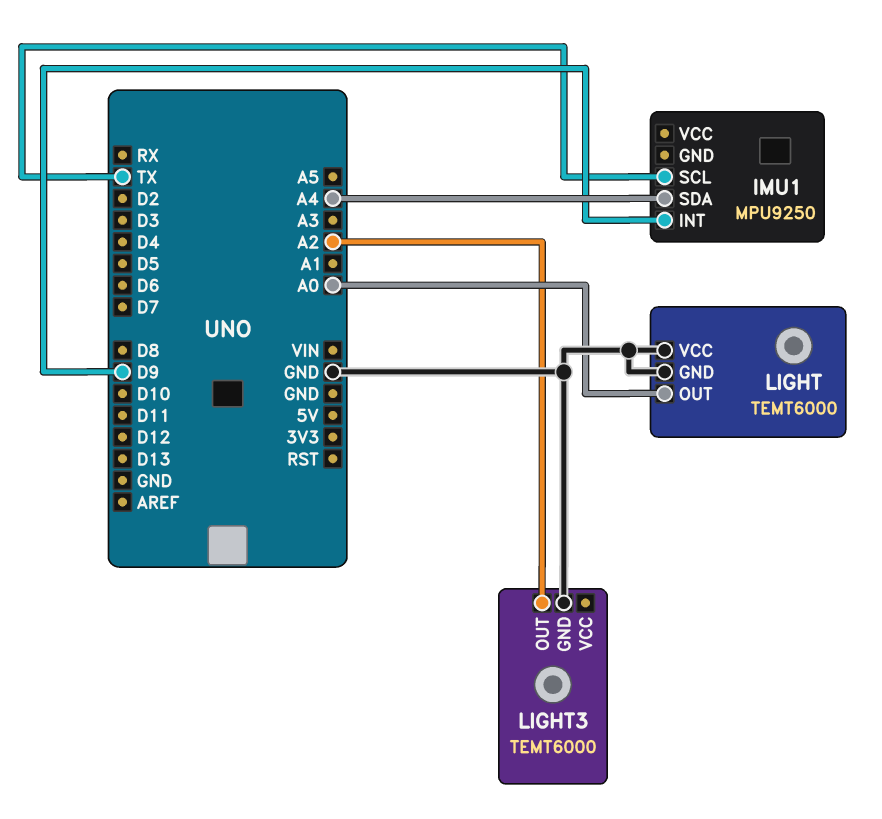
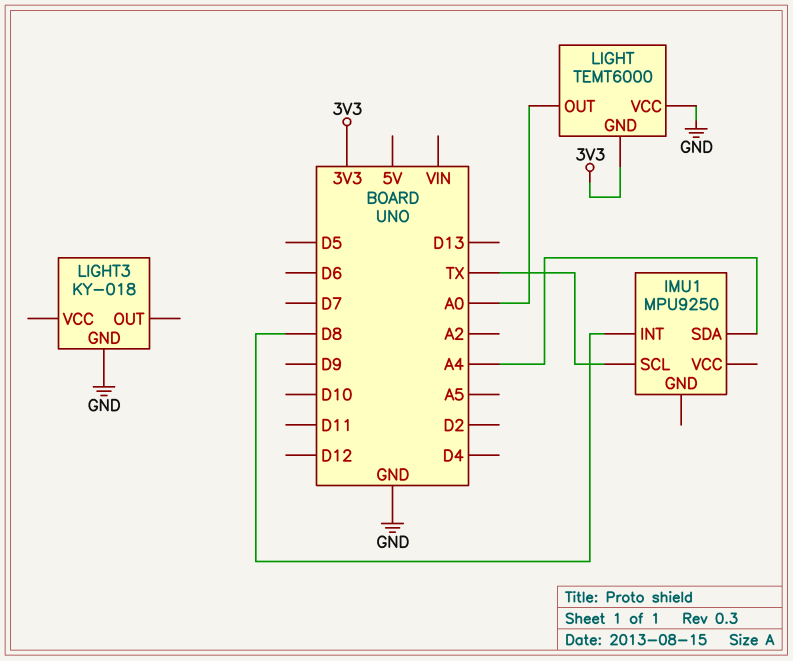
IMU1 pin INT: D9 -> D8
LIGHT pin GND: GND -> 3V3
LIGHT3: TEMT6000 -> KY-018
LIGHT3 pin OUT: A2 -> none

